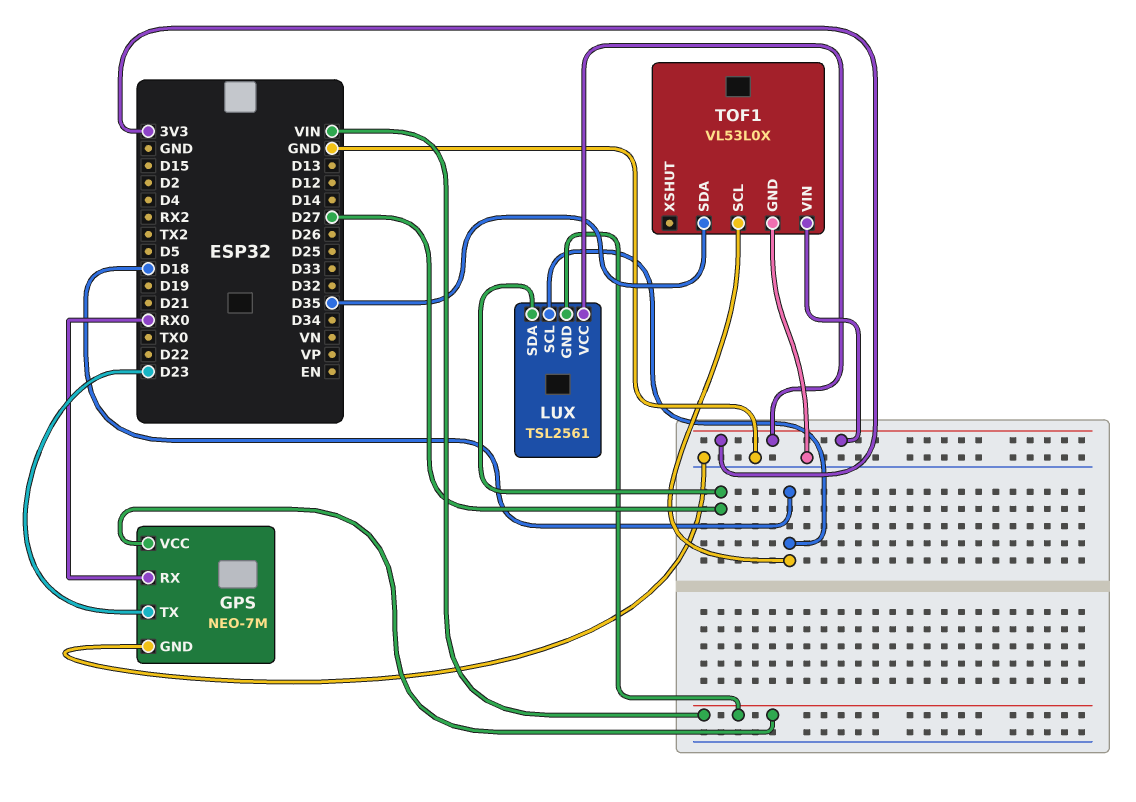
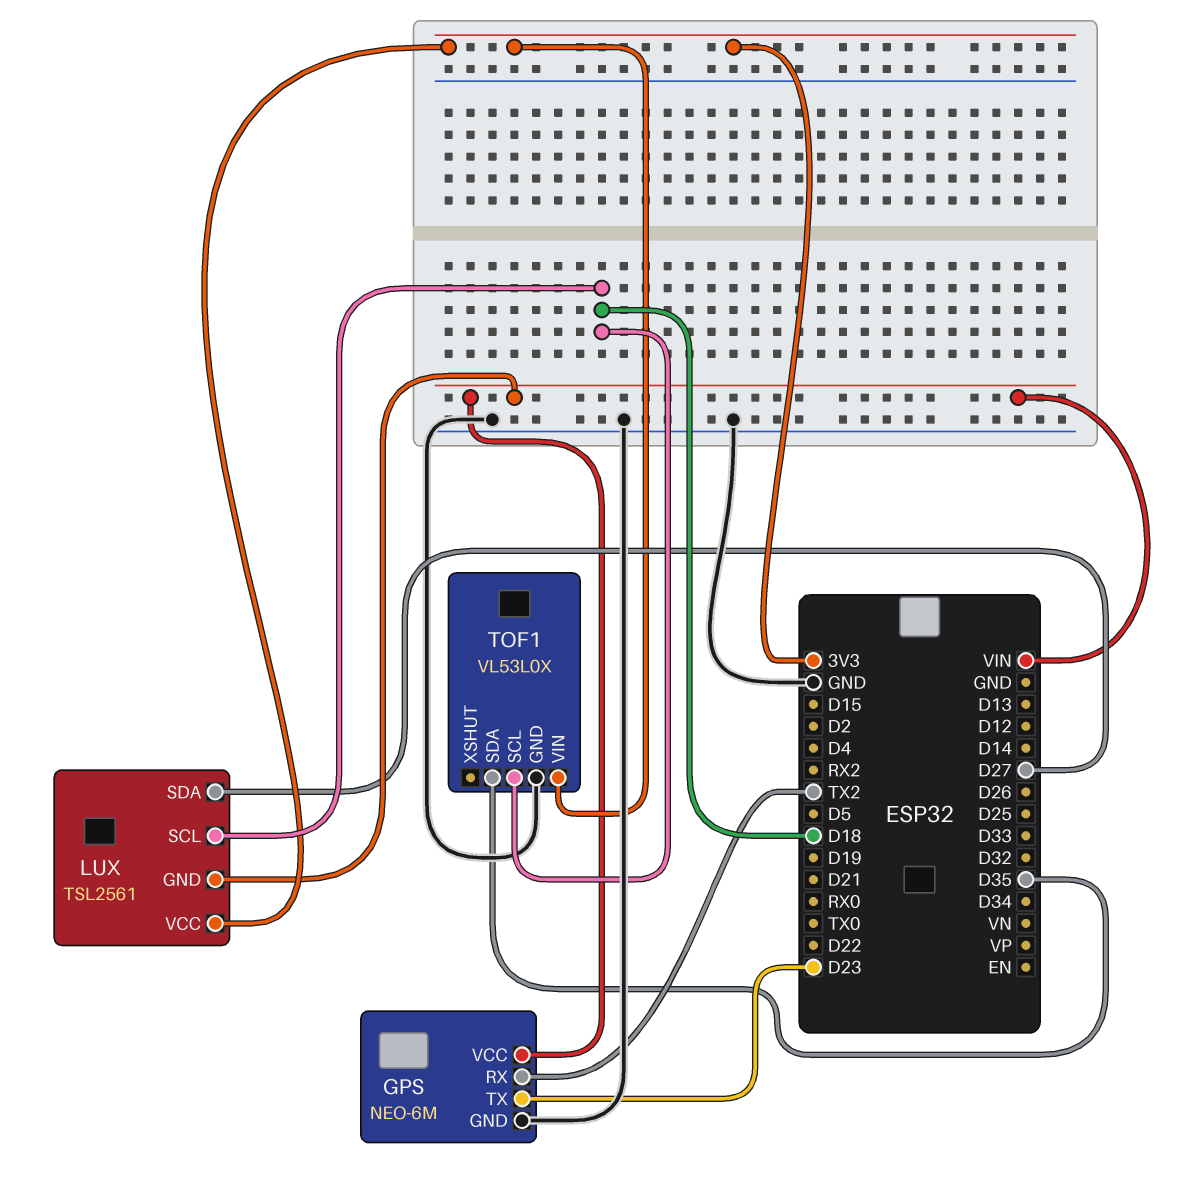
GPS: NEO-7M -> NEO-6M
GPS pin RX: RX0 -> TX2

